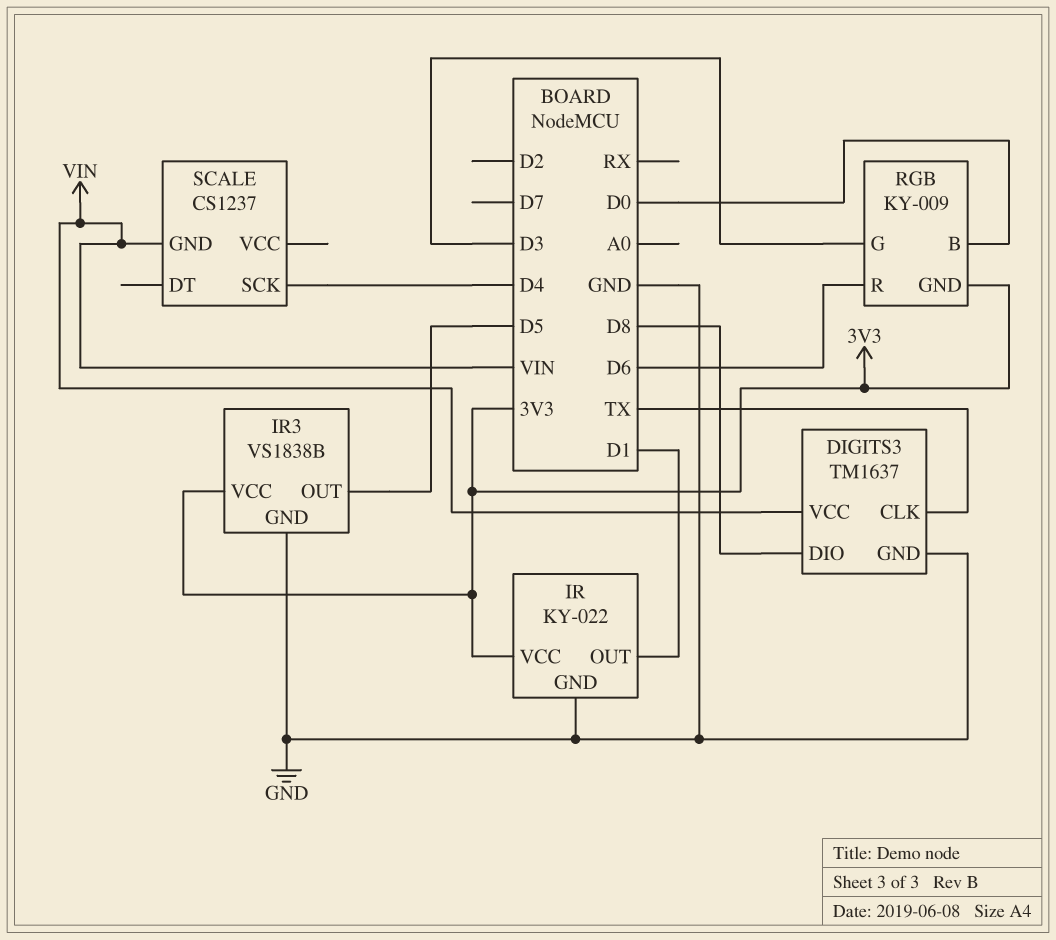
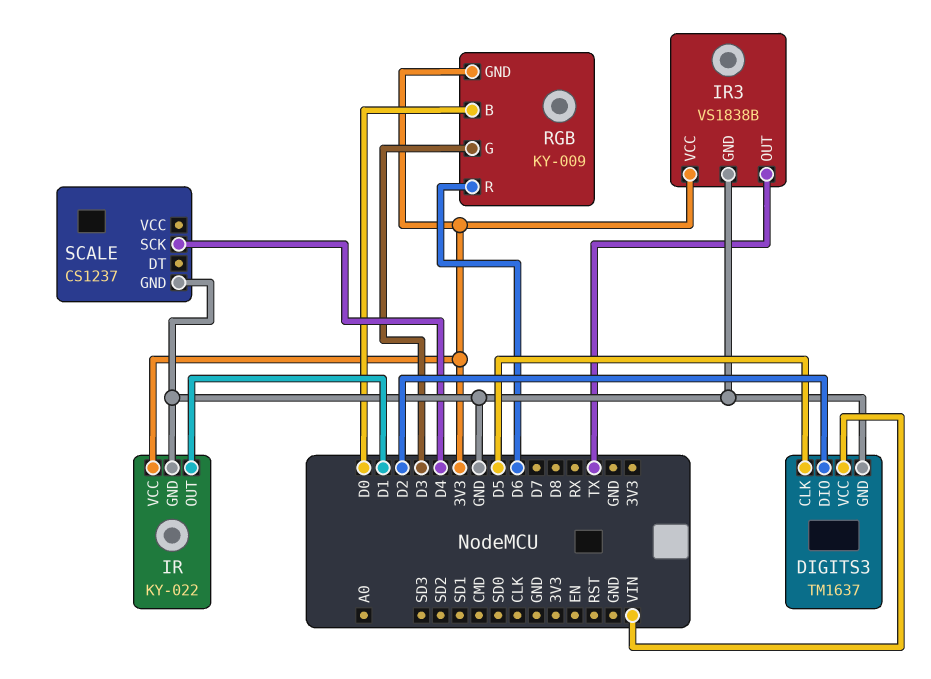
DIGITS3 pin CLK: TX -> D5
DIGITS3 pin DIO: D8 -> D2
IR3 pin OUT: D5 -> TX
SCALE pin GND: VIN -> GND

